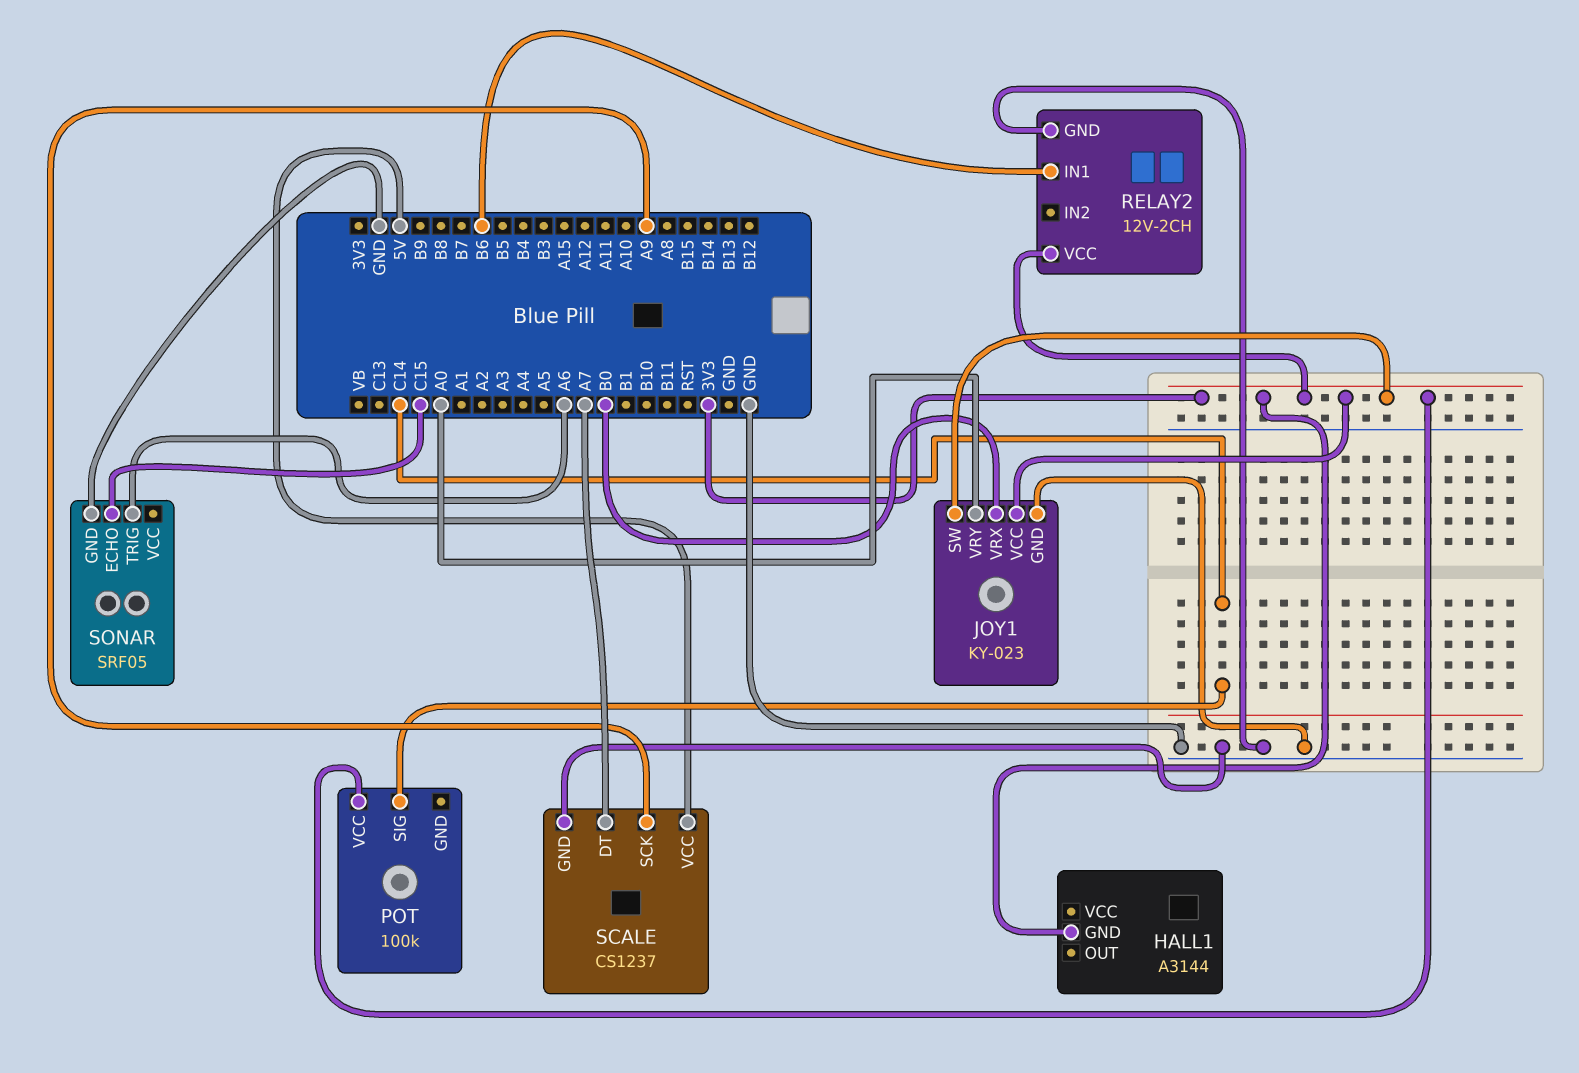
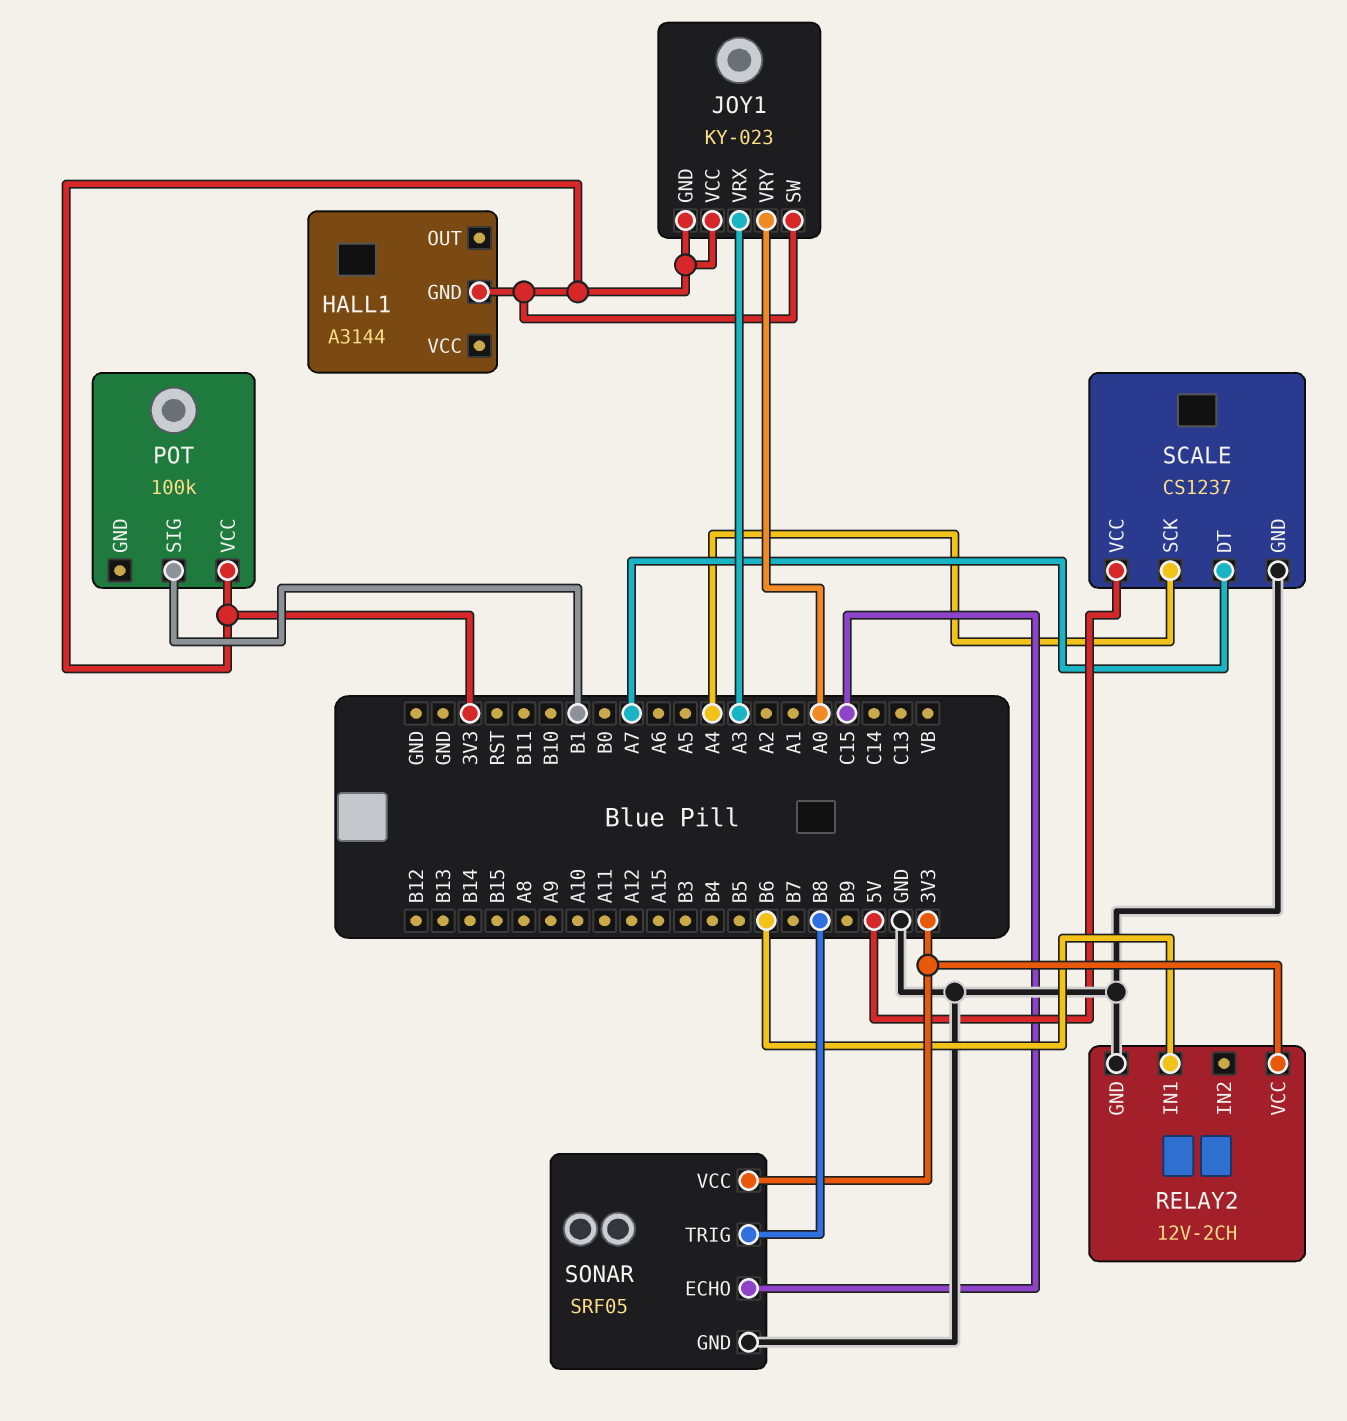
JOY1 pin GND: GND -> 3V3
JOY1 pin VRX: B0 -> A3
POT pin SIG: C14 -> B1
SCALE pin SCK: A9 -> A4
SONAR pin TRIG: A6 -> B8
SONAR pin VCC: none -> 3V3

